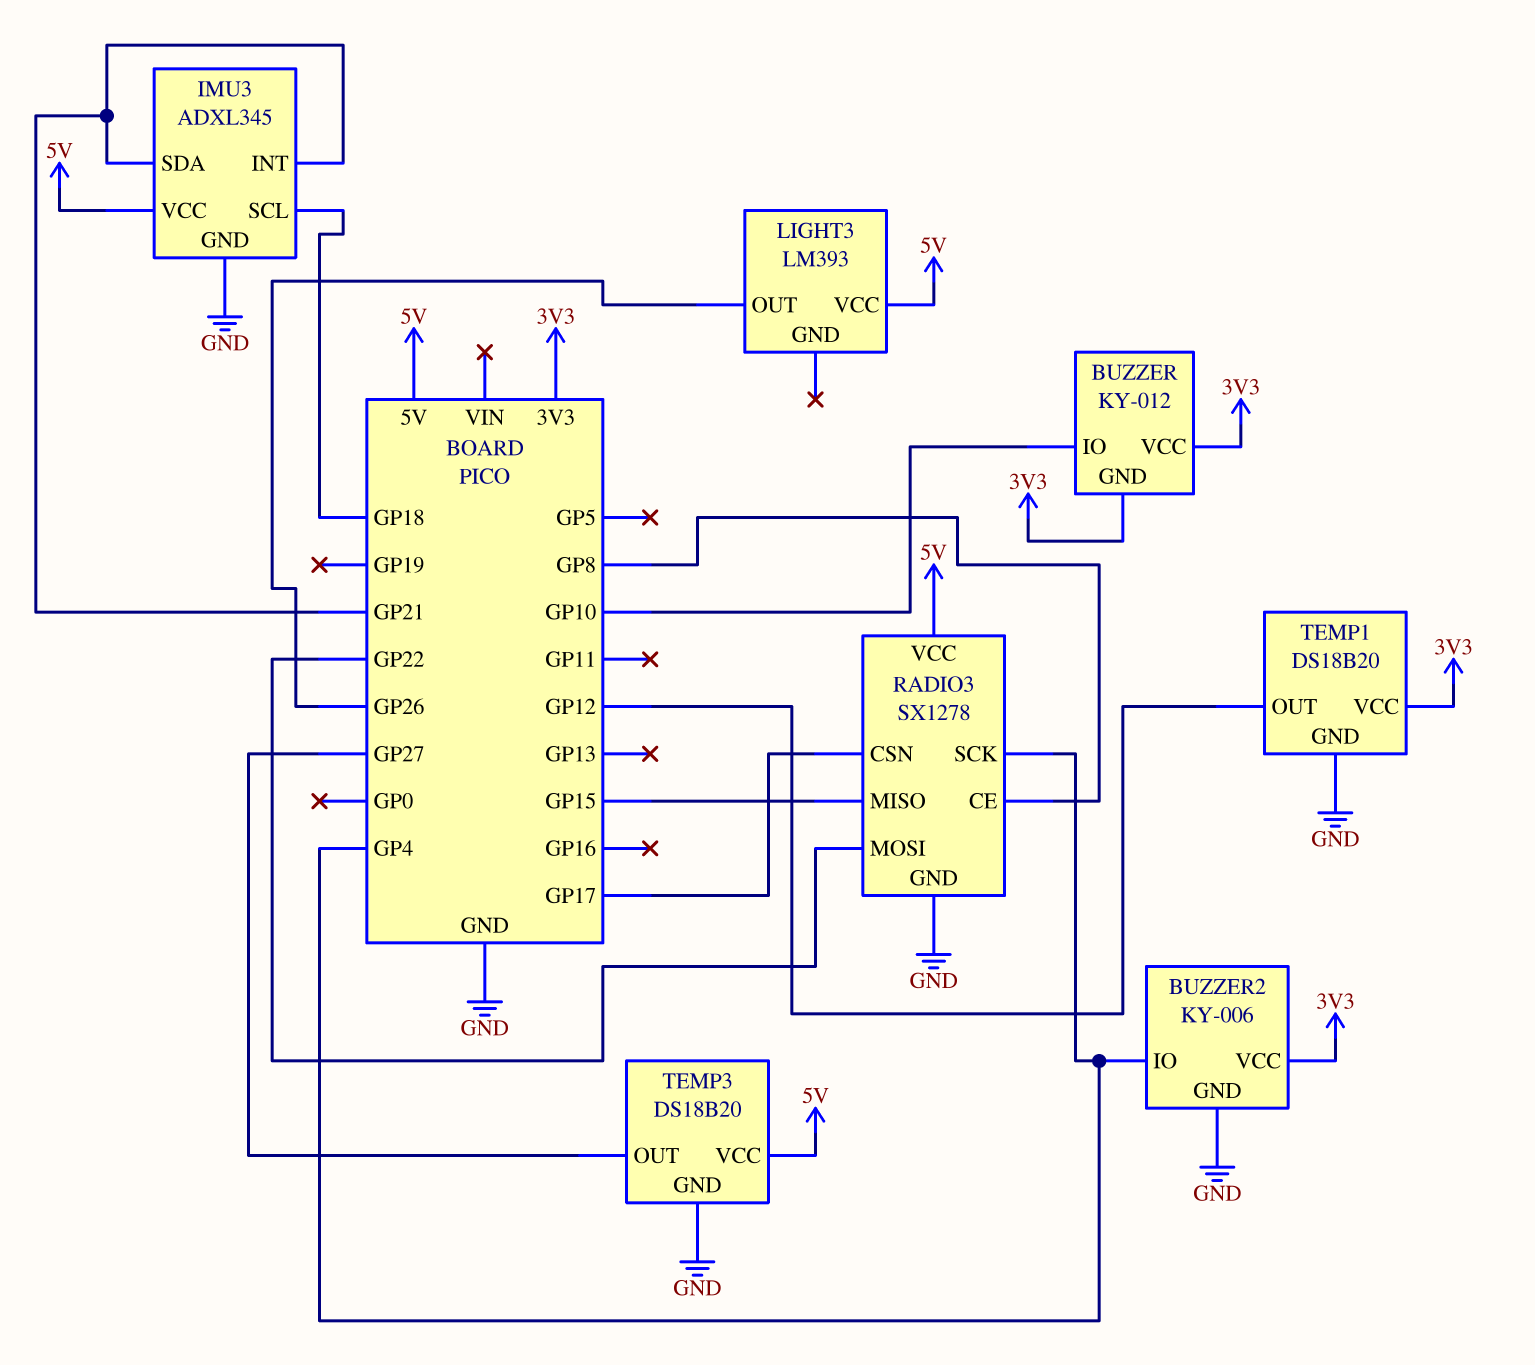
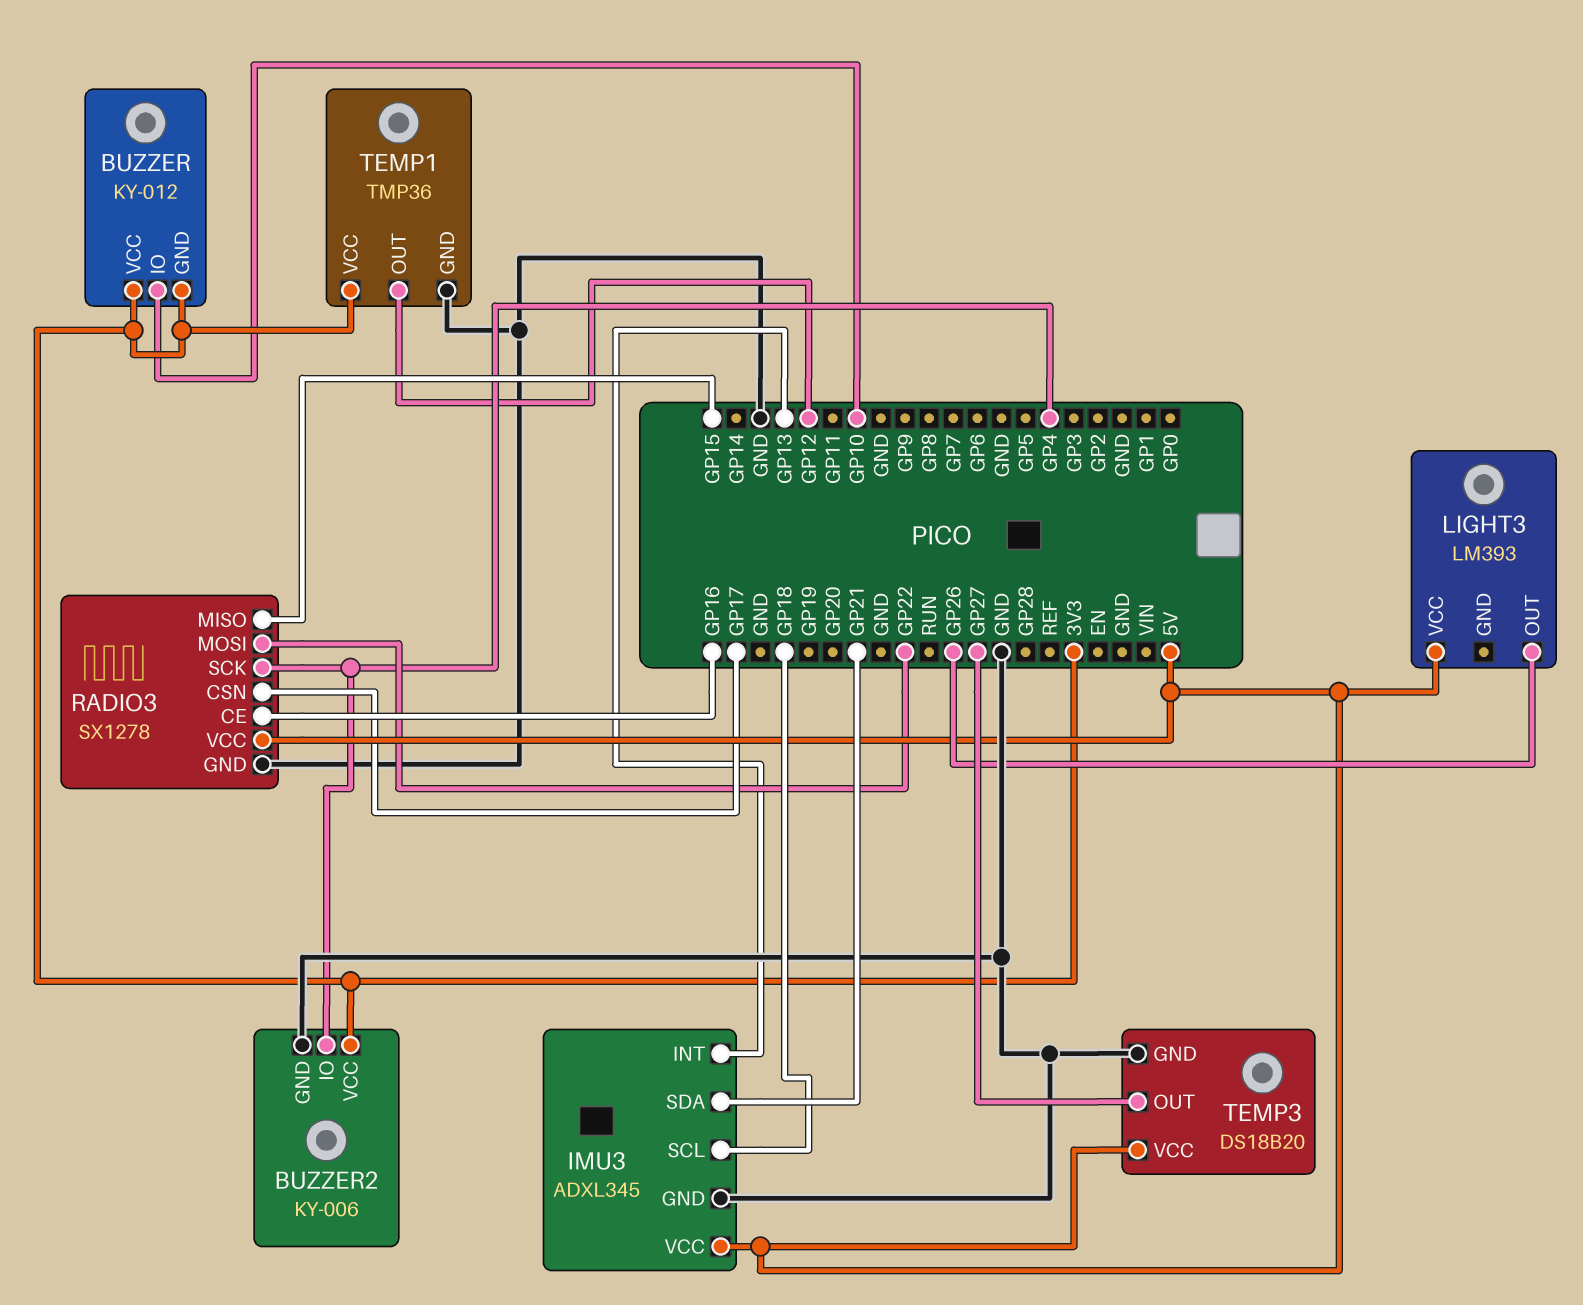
IMU3 pin INT: GP21 -> GP13
RADIO3 pin CE: GP8 -> GP16
TEMP1: DS18B20 -> TMP36

